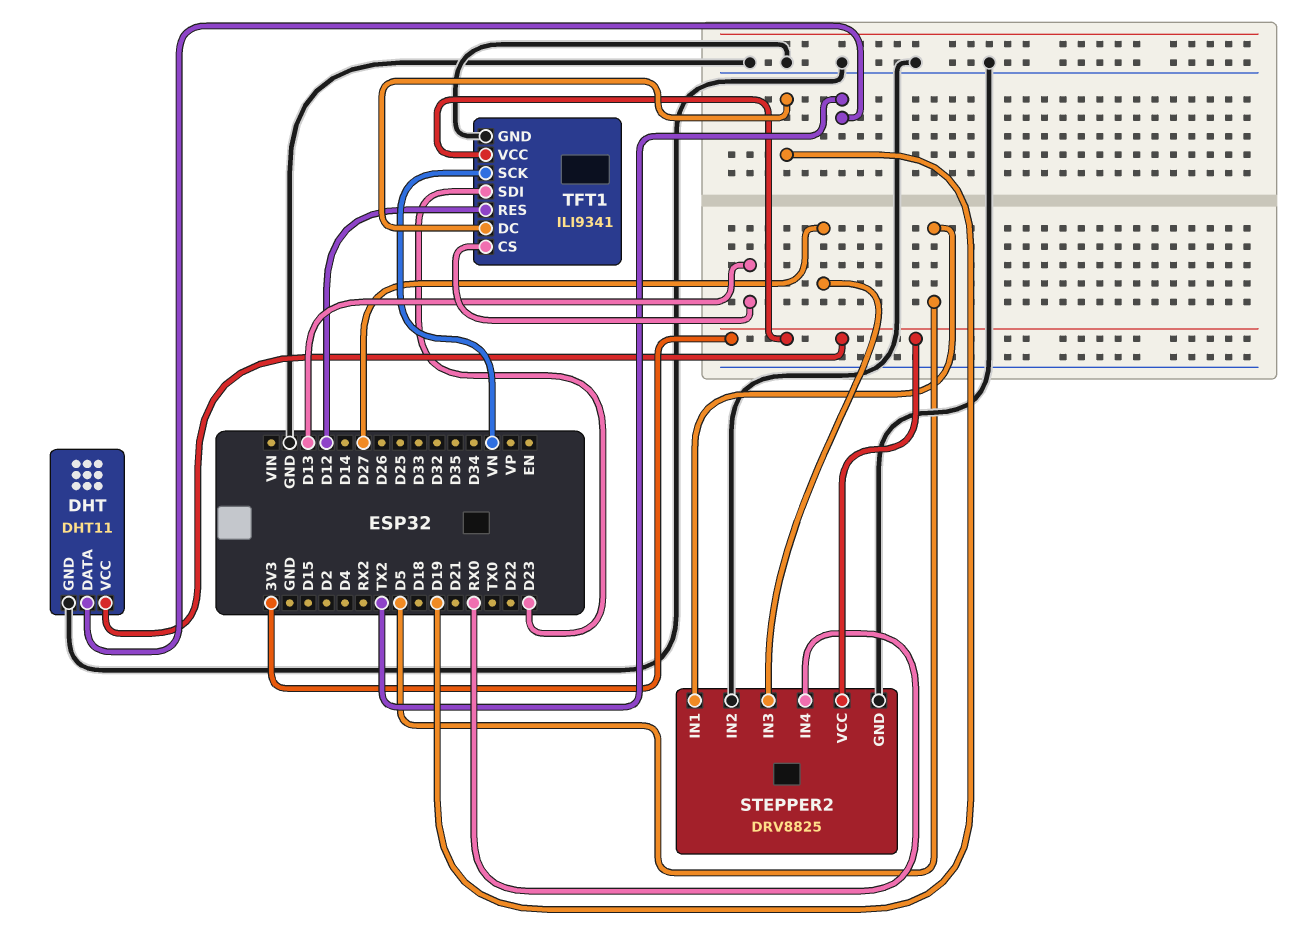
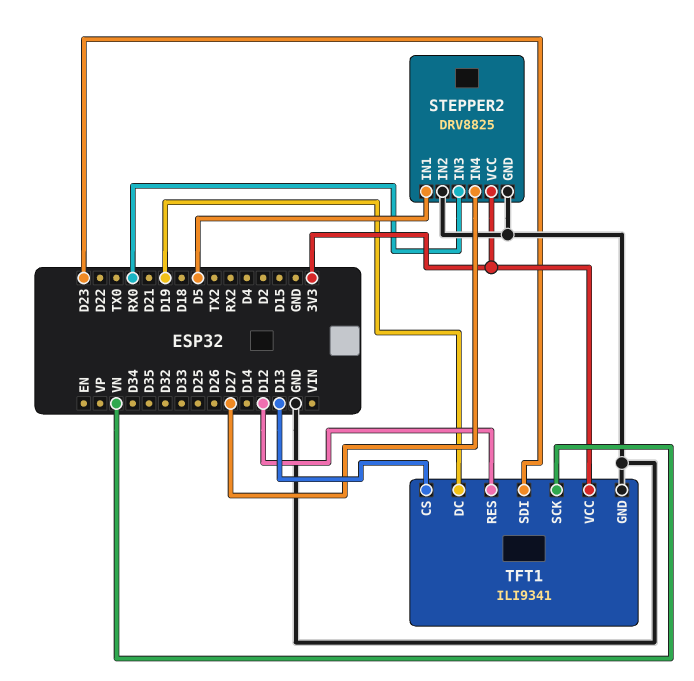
DHT: DHT11 -> none
DHT pin DATA: TX2 -> none
DHT pin GND: GND -> none
DHT pin VCC: 3V3 -> none
STEPPER2 pin IN3: D27 -> RX0
STEPPER2 pin IN4: RX0 -> D27

